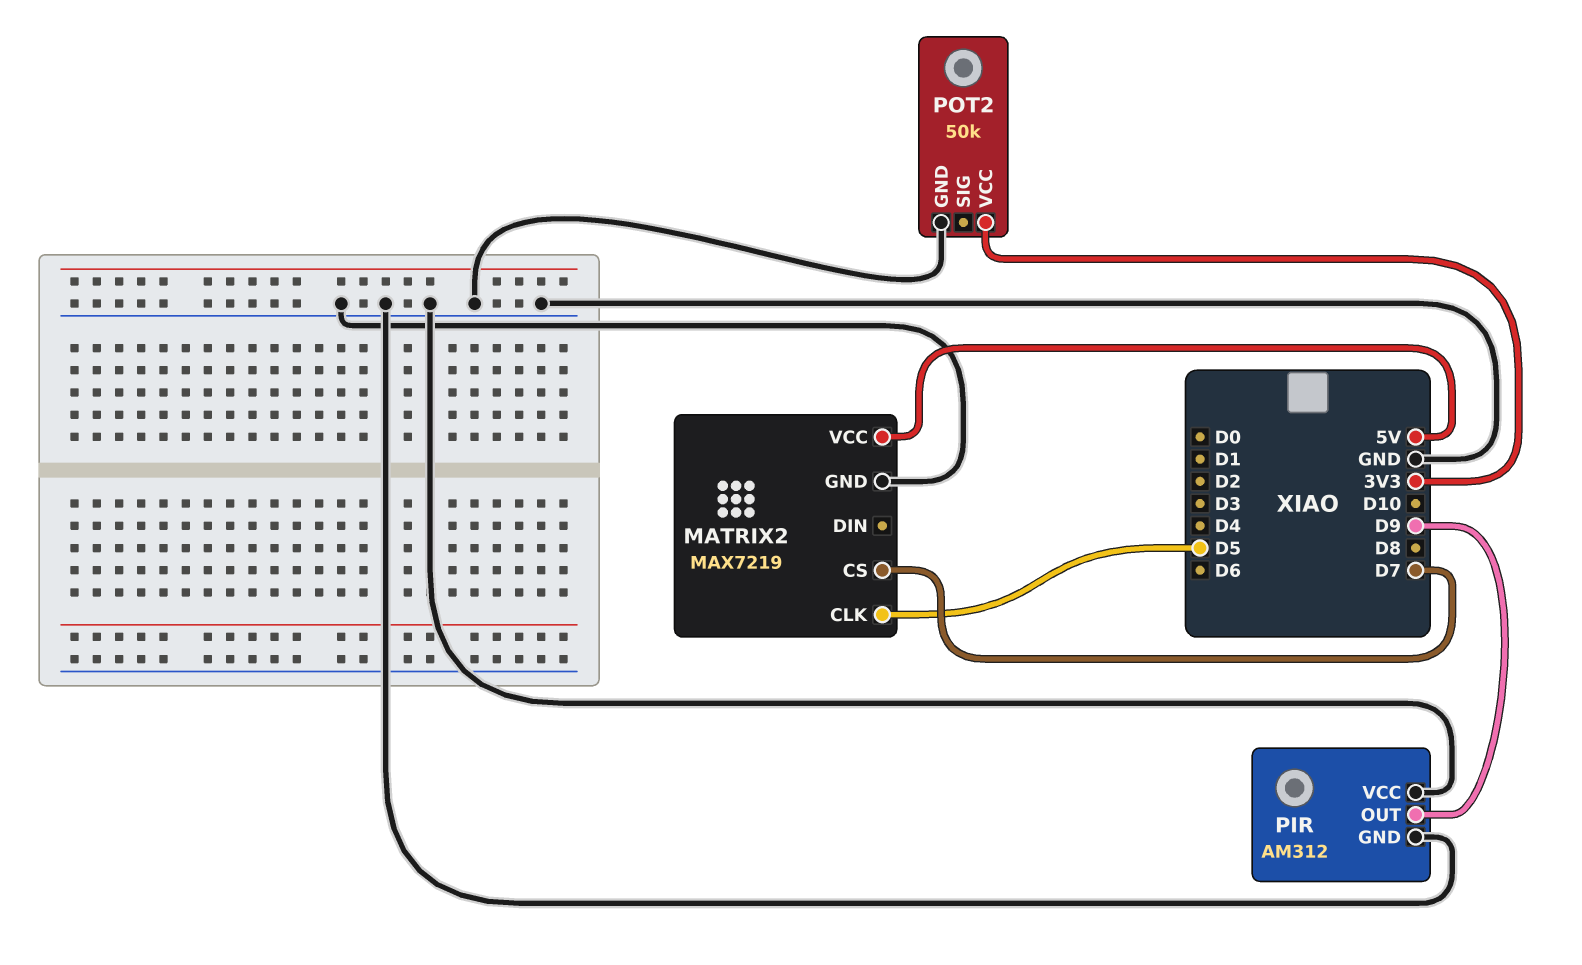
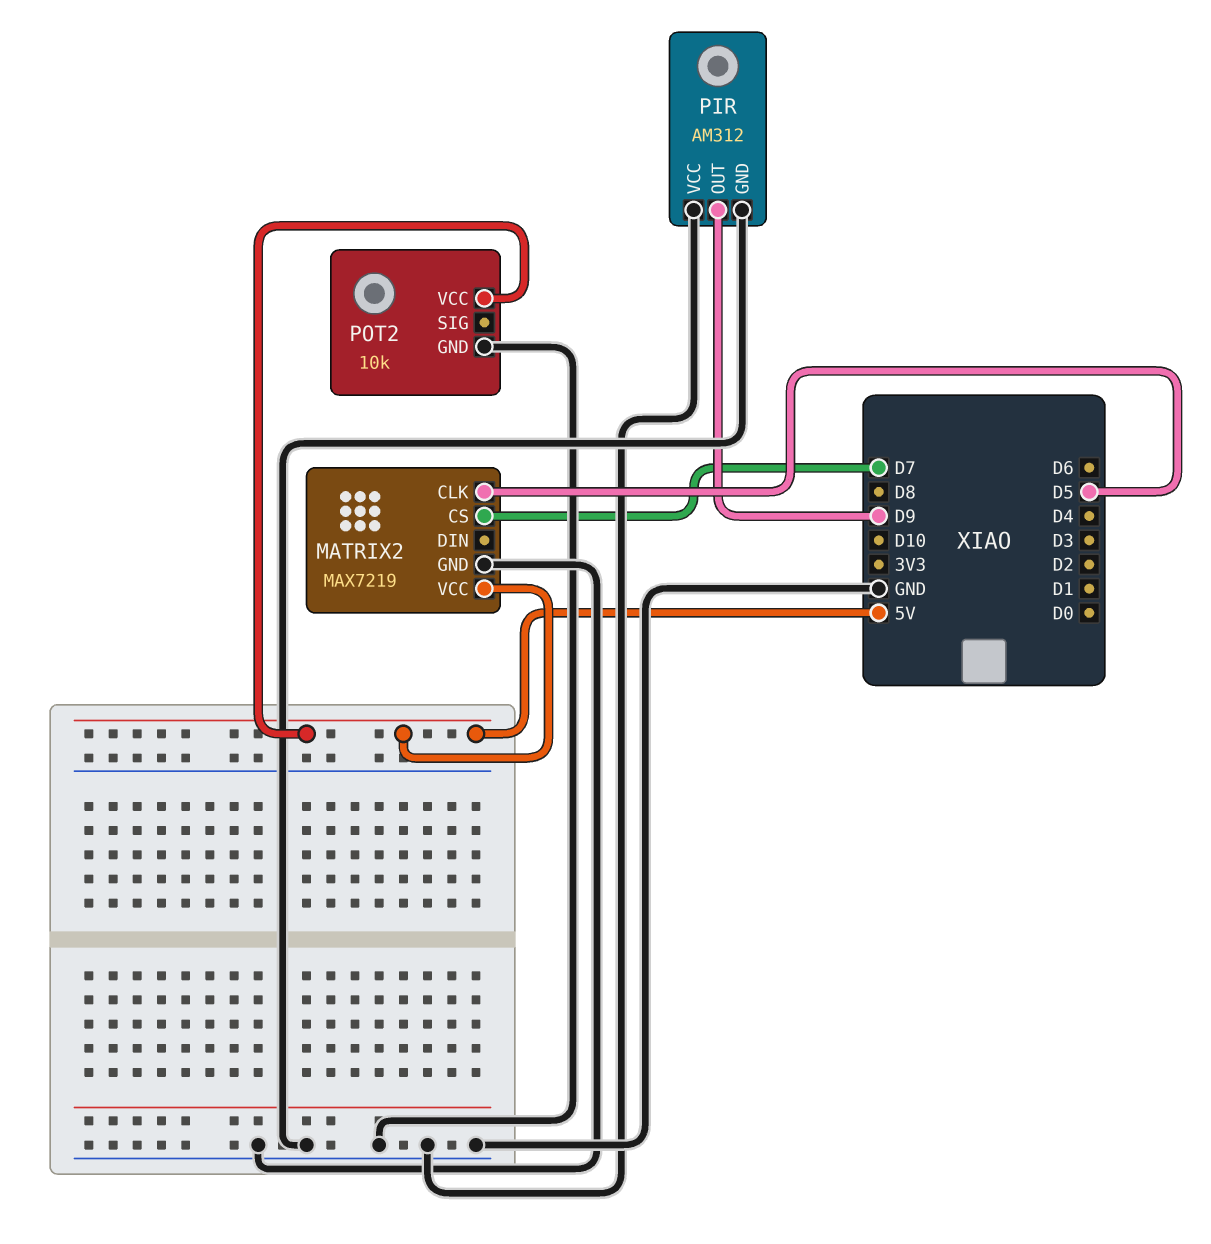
POT2: 50k -> 10k
POT2 pin VCC: 3V3 -> 5V

